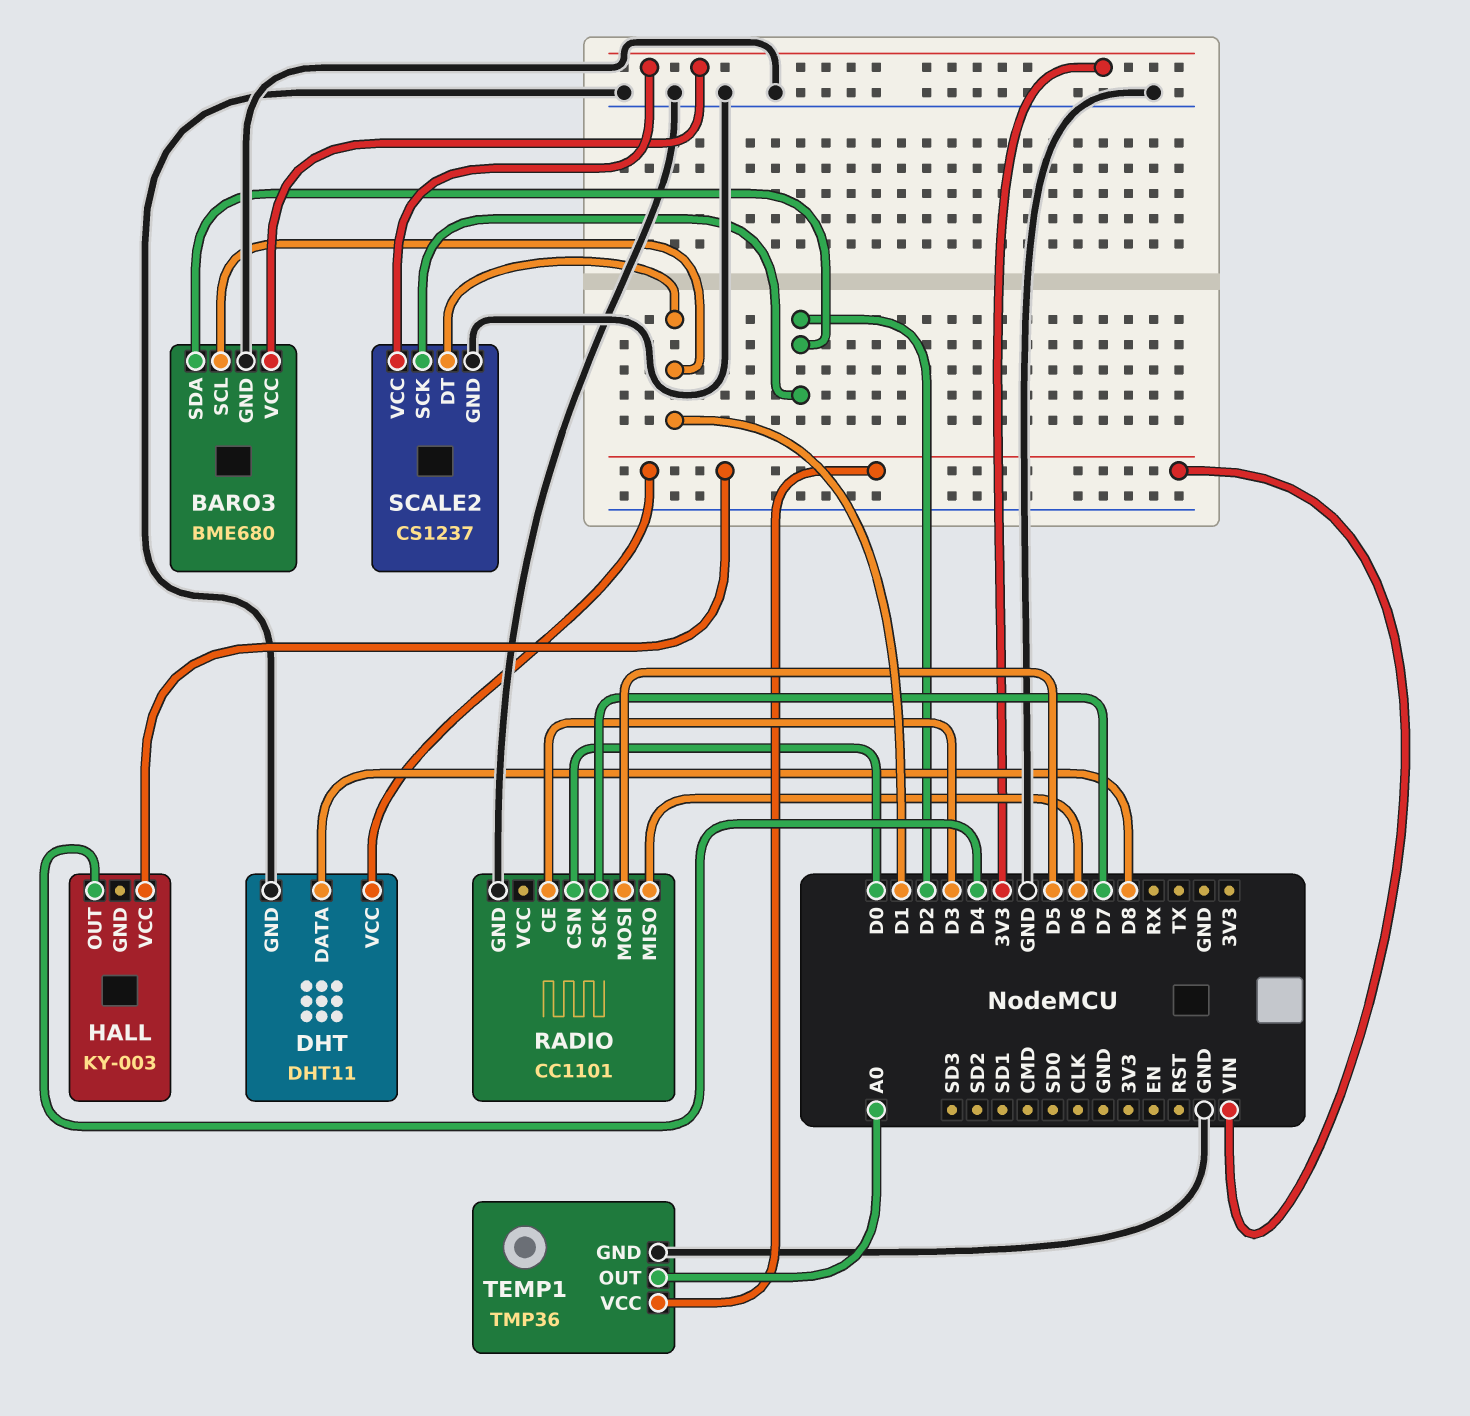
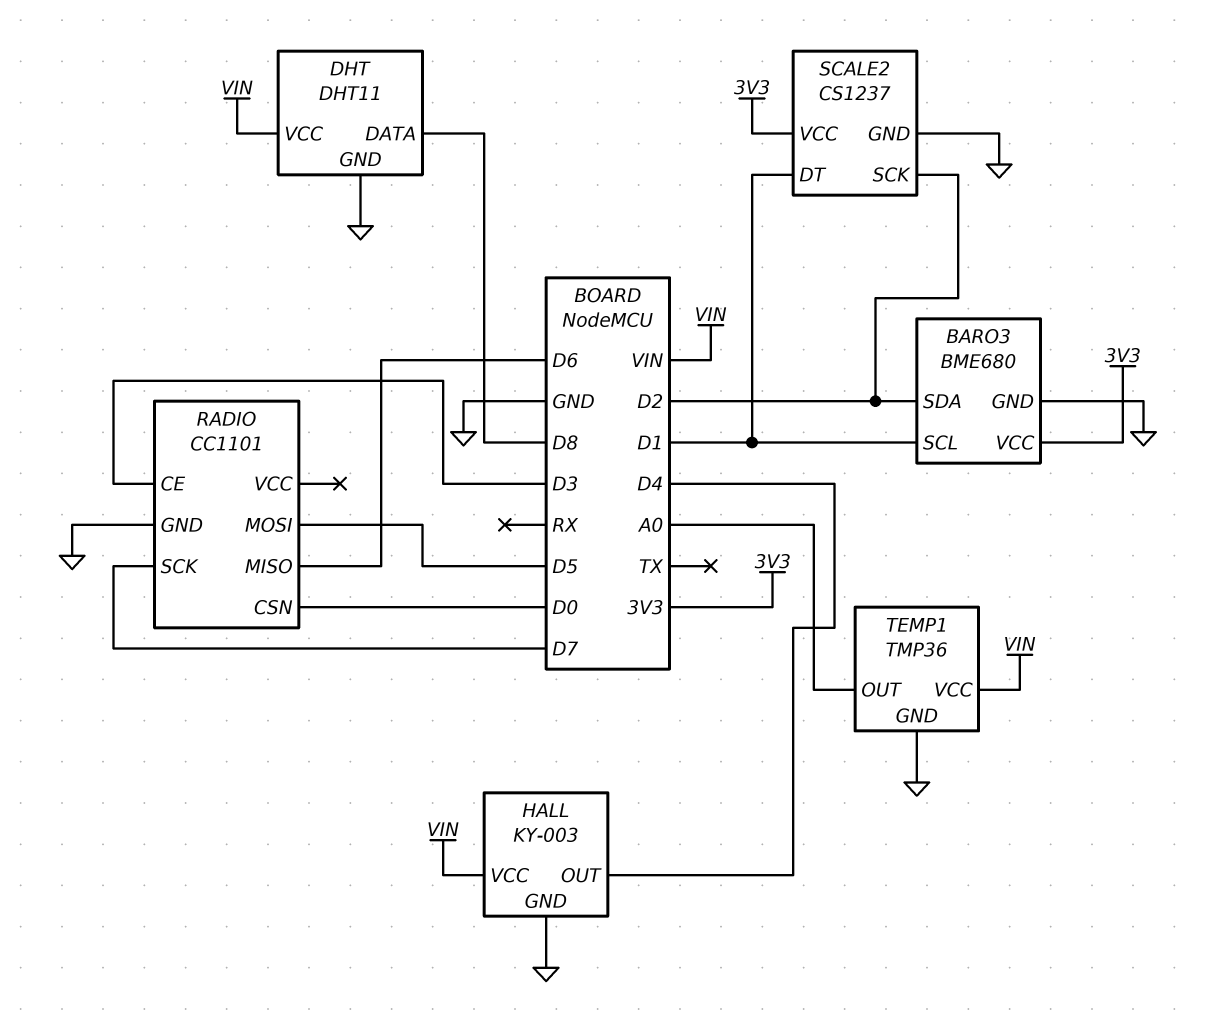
HALL pin GND: none -> GND

